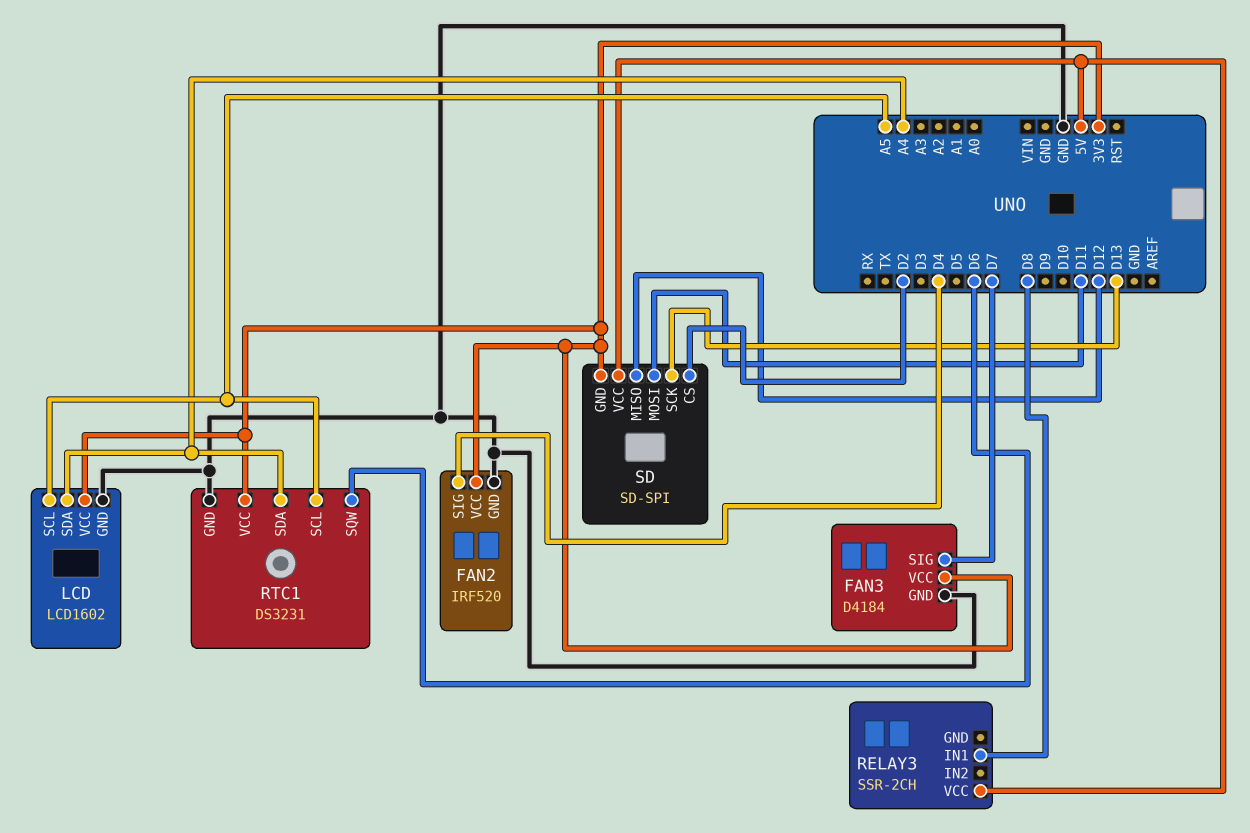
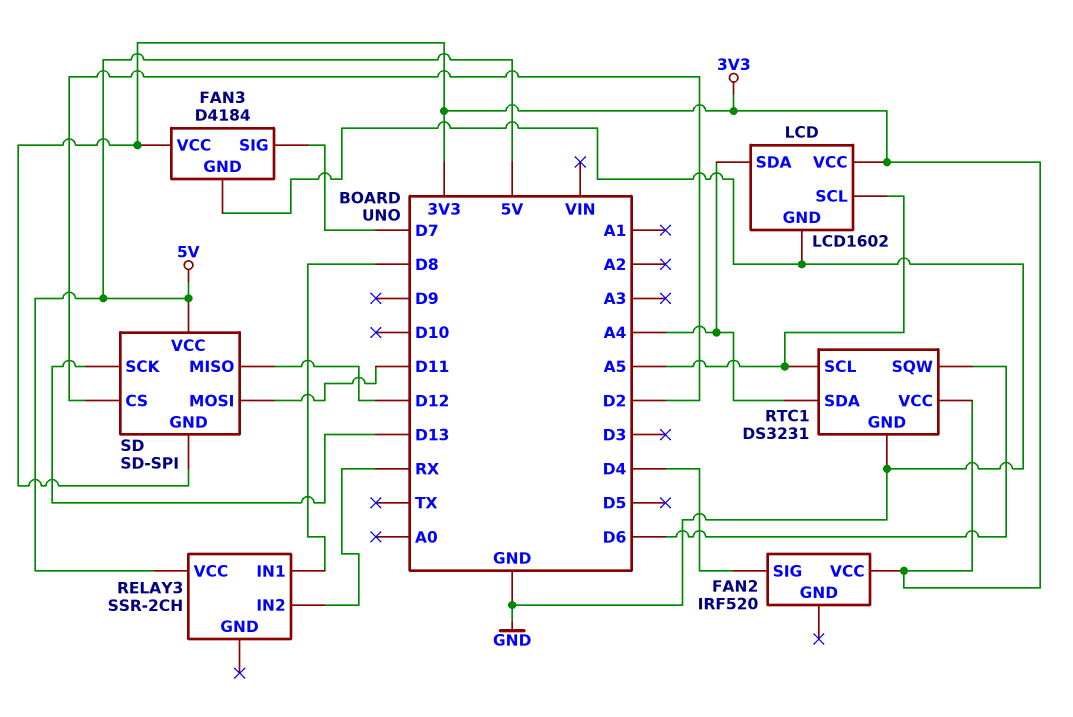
FAN2 pin GND: GND -> none
RELAY3 pin IN2: none -> RX

